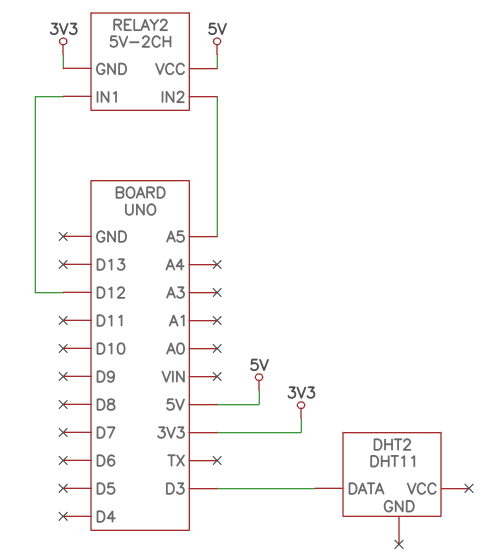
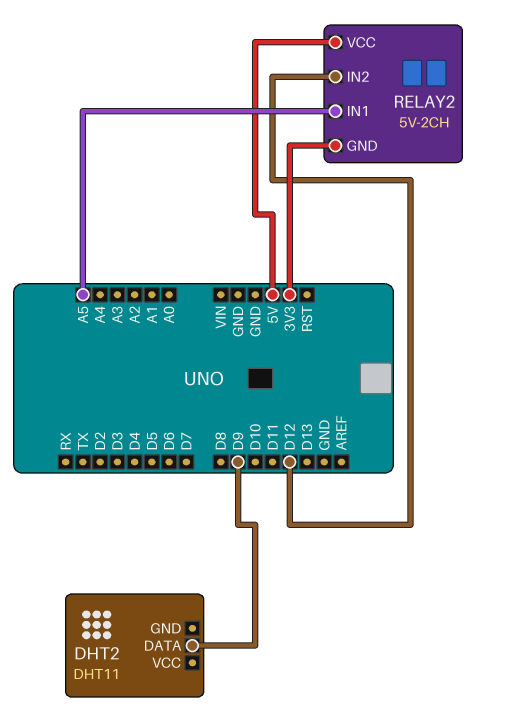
DHT2 pin DATA: D3 -> D9
RELAY2 pin IN1: D12 -> A5
RELAY2 pin IN2: A5 -> D12

